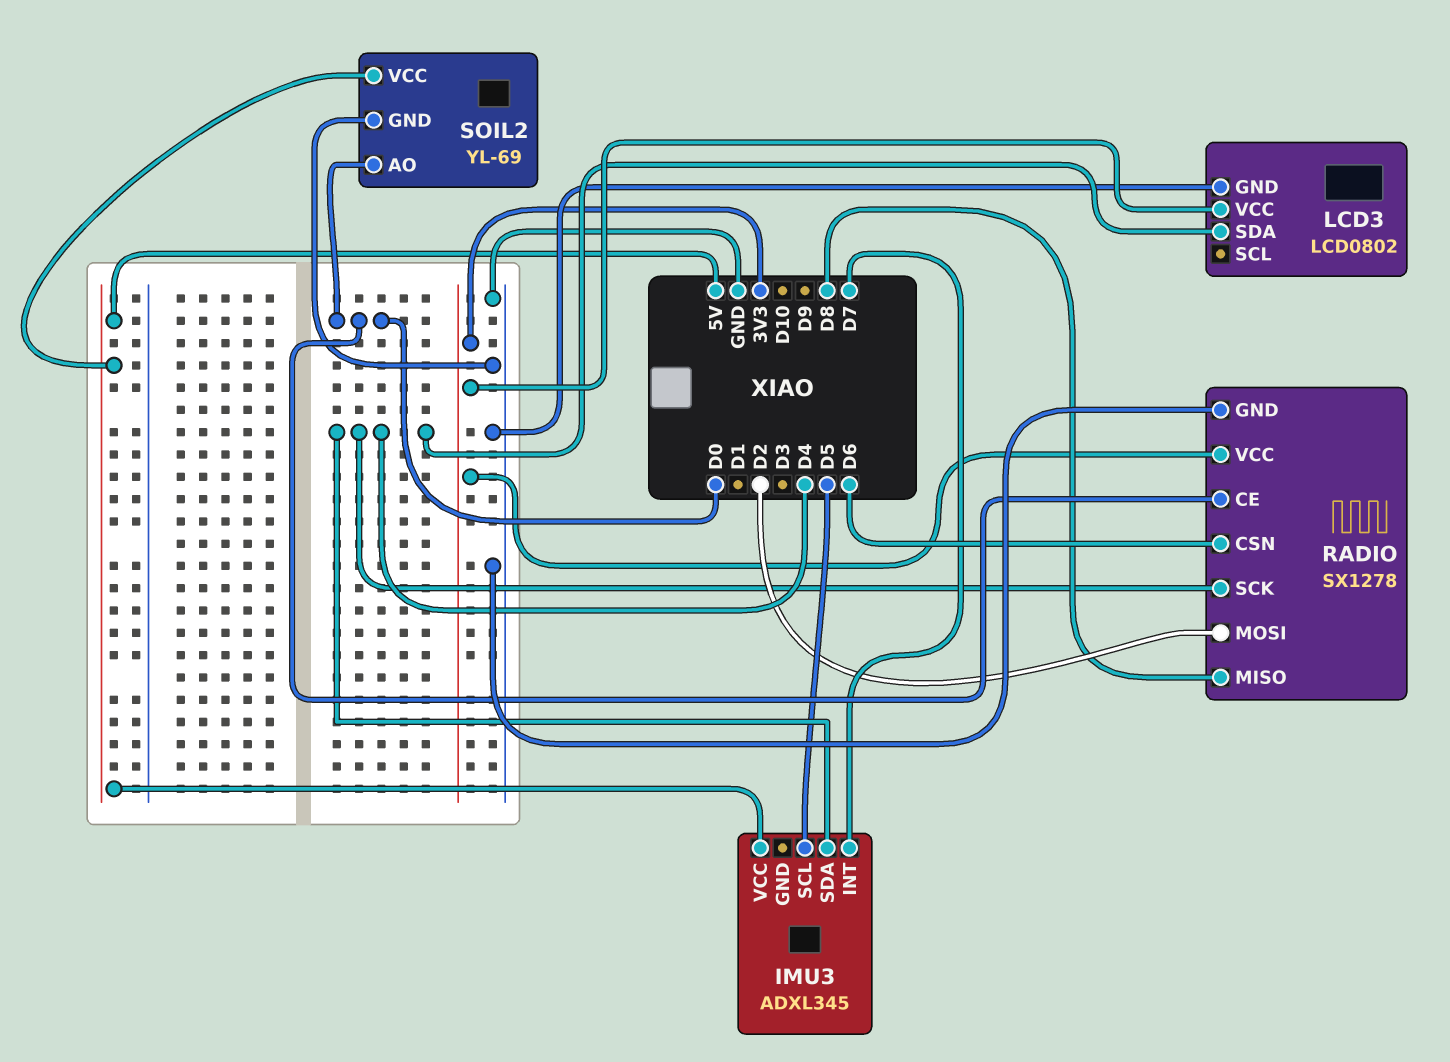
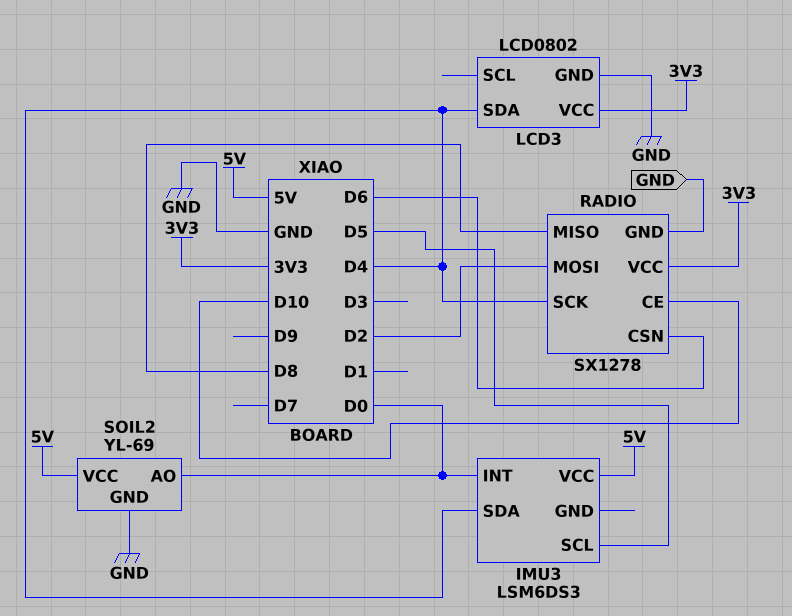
IMU3: ADXL345 -> LSM6DS3
IMU3 pin INT: D7 -> D0
RADIO pin CE: D0 -> D10

